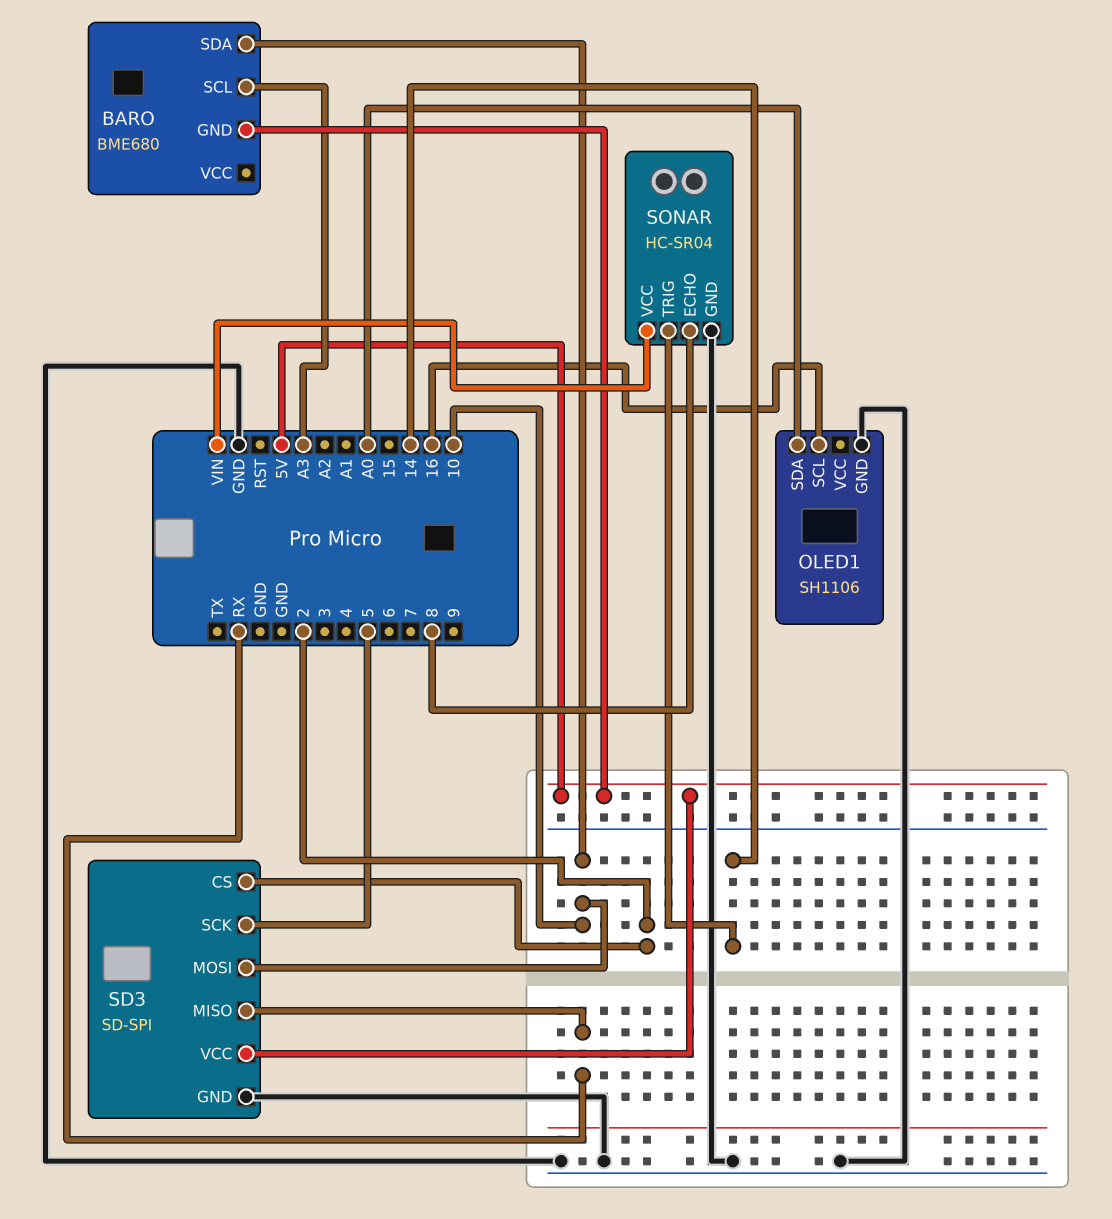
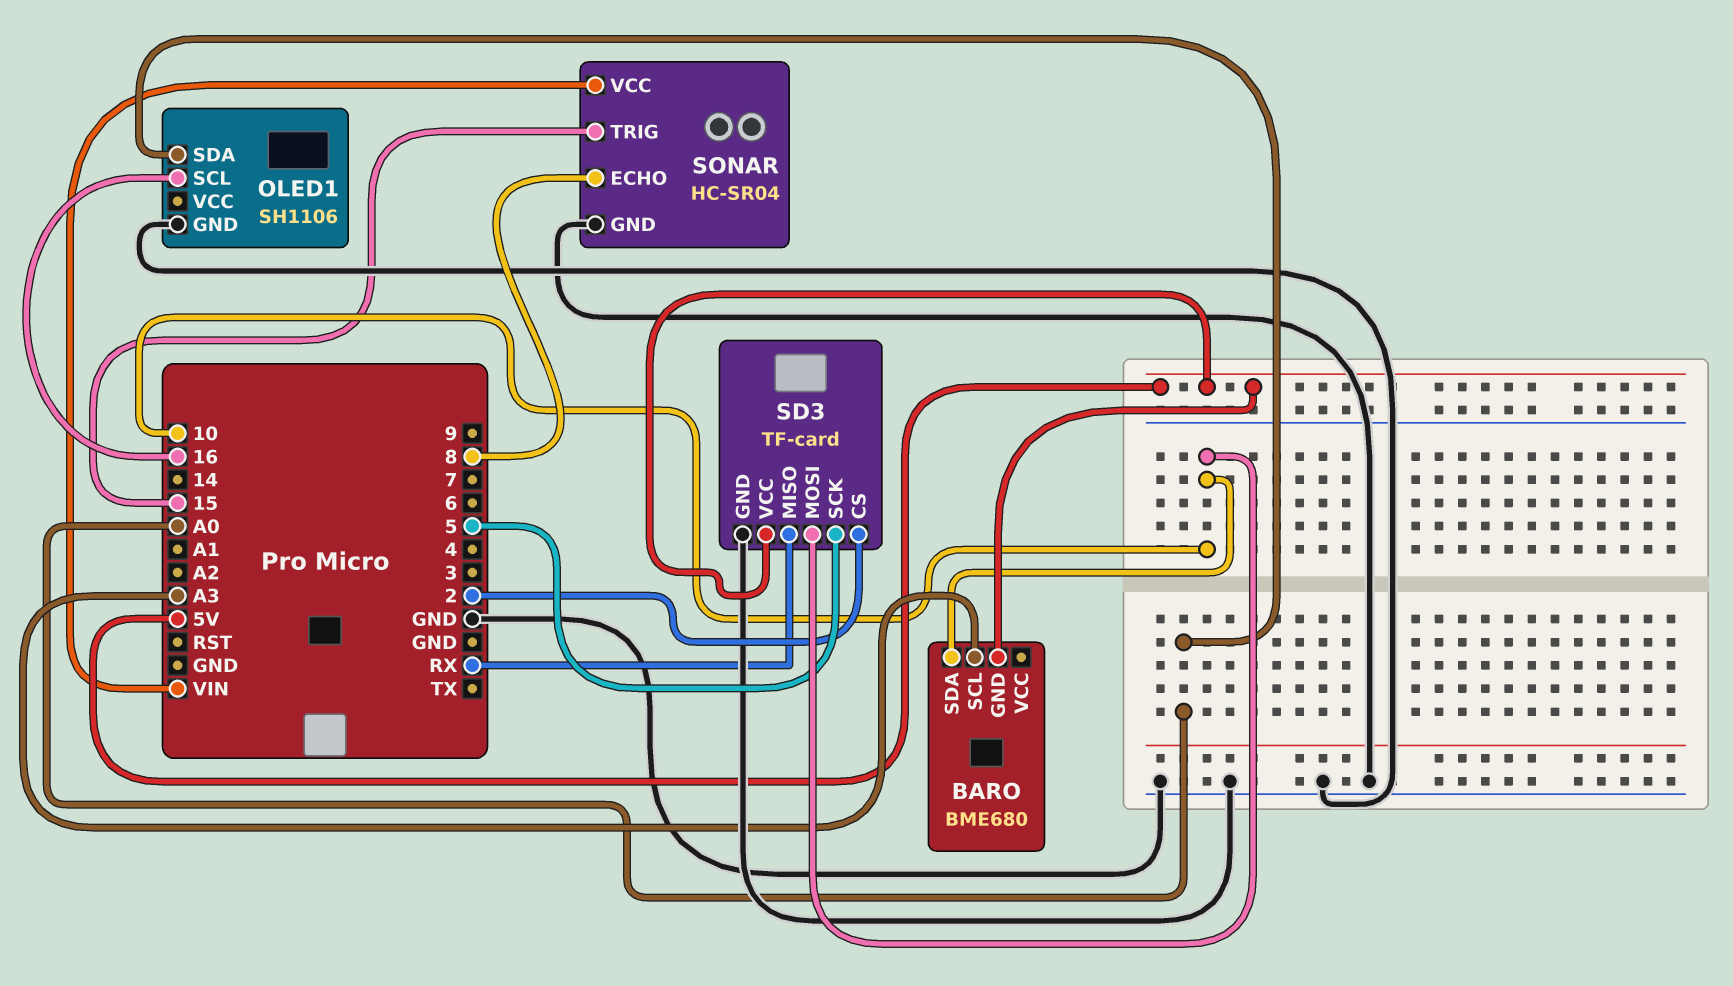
SD3: SD-SPI -> TF-card
SONAR pin TRIG: 14 -> 15

